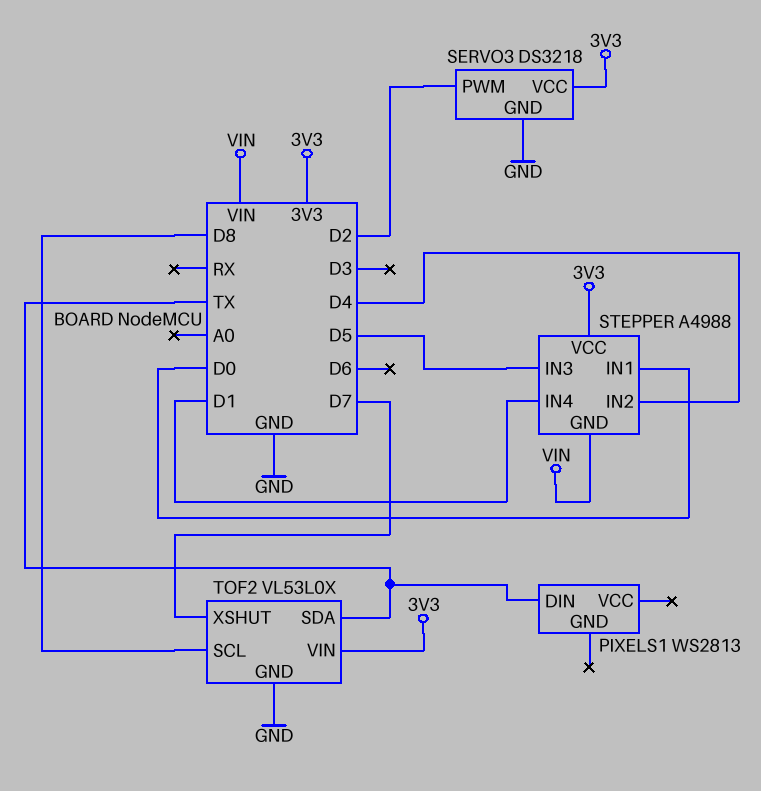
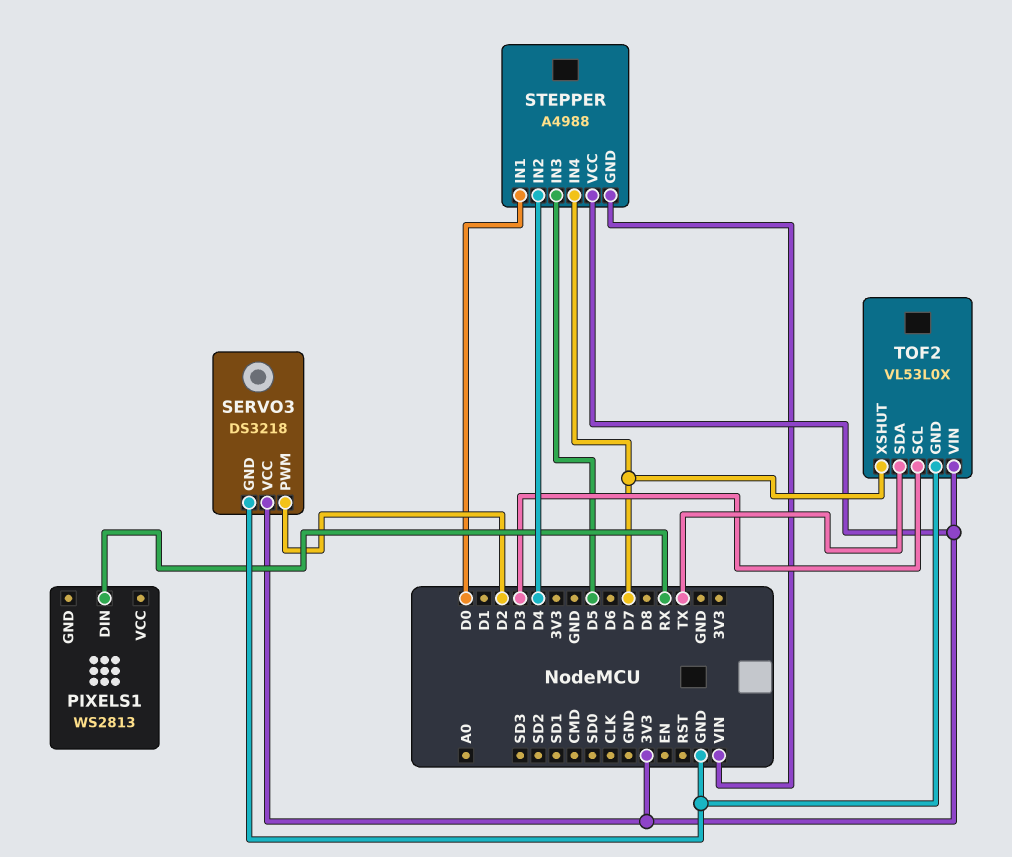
PIXELS1 pin DIN: TX -> RX
STEPPER pin IN4: D1 -> D7
TOF2 pin SCL: D8 -> D3

